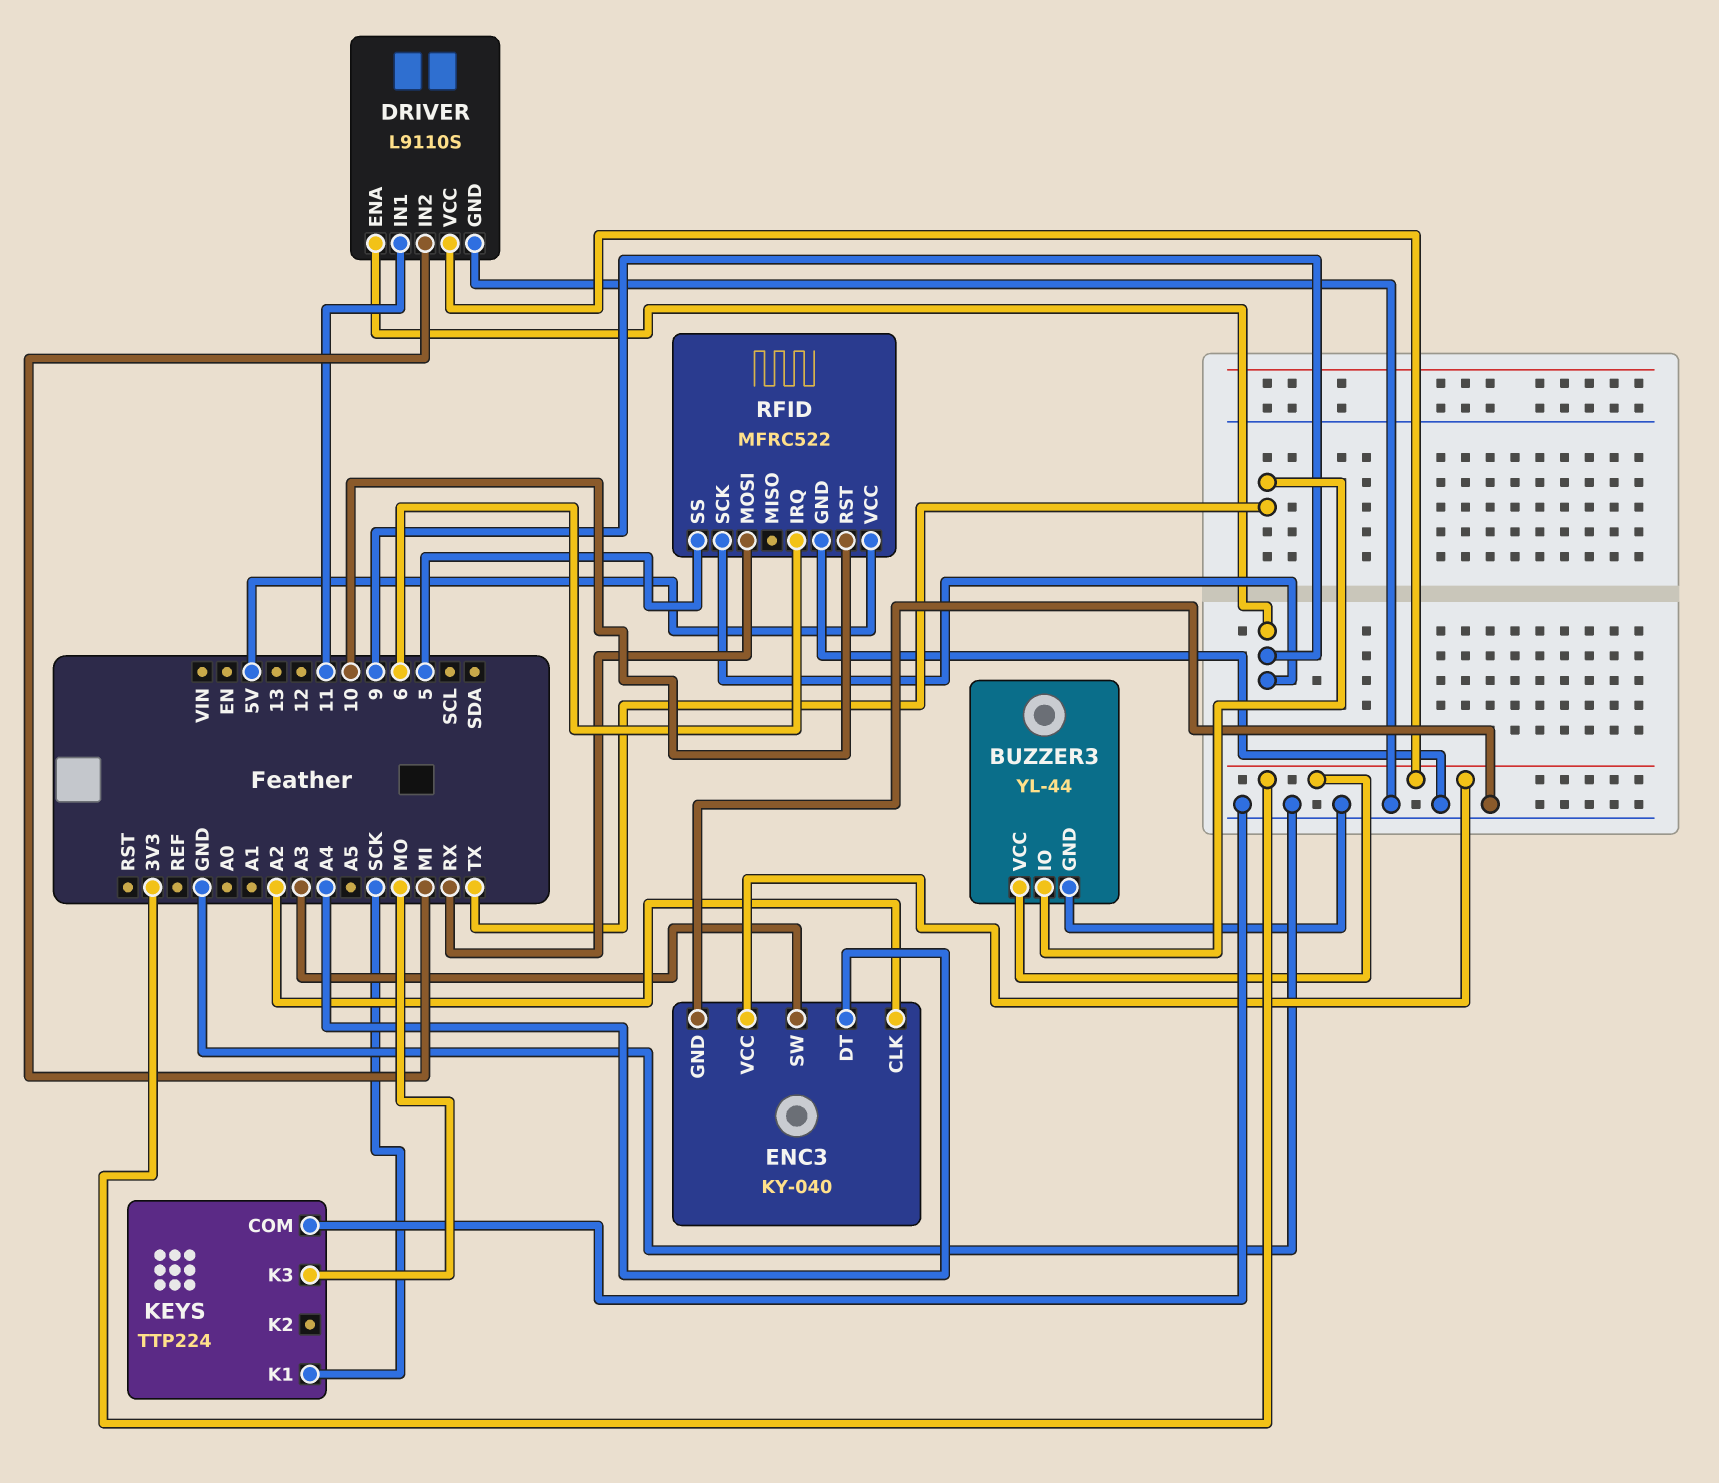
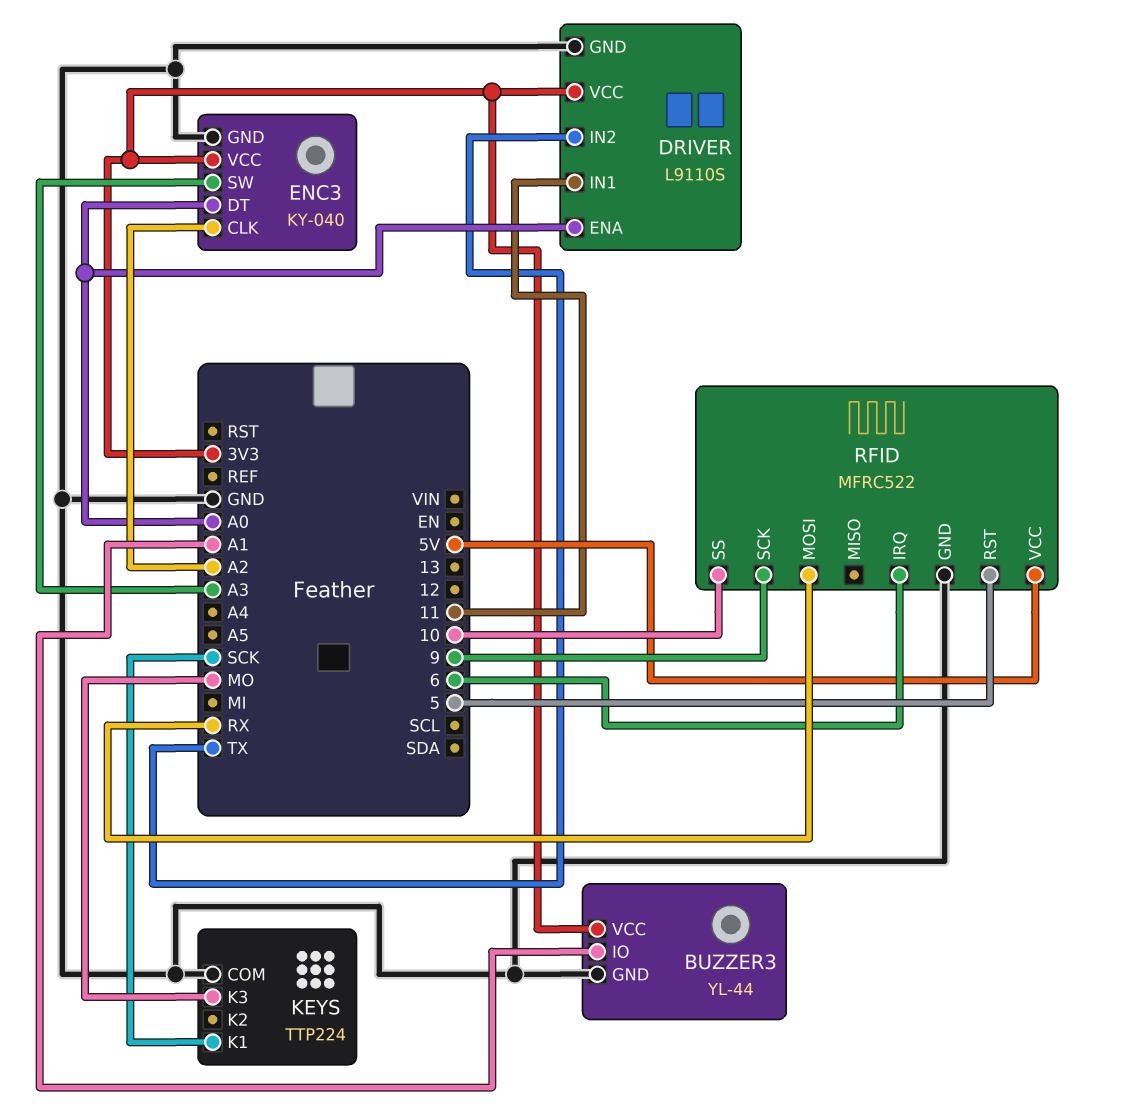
BUZZER3 pin IO: TX -> A1
DRIVER pin ENA: 9 -> A0
DRIVER pin IN2: MI -> TX
ENC3 pin DT: A4 -> A0
RFID pin RST: 10 -> 5
RFID pin SS: 5 -> 10

